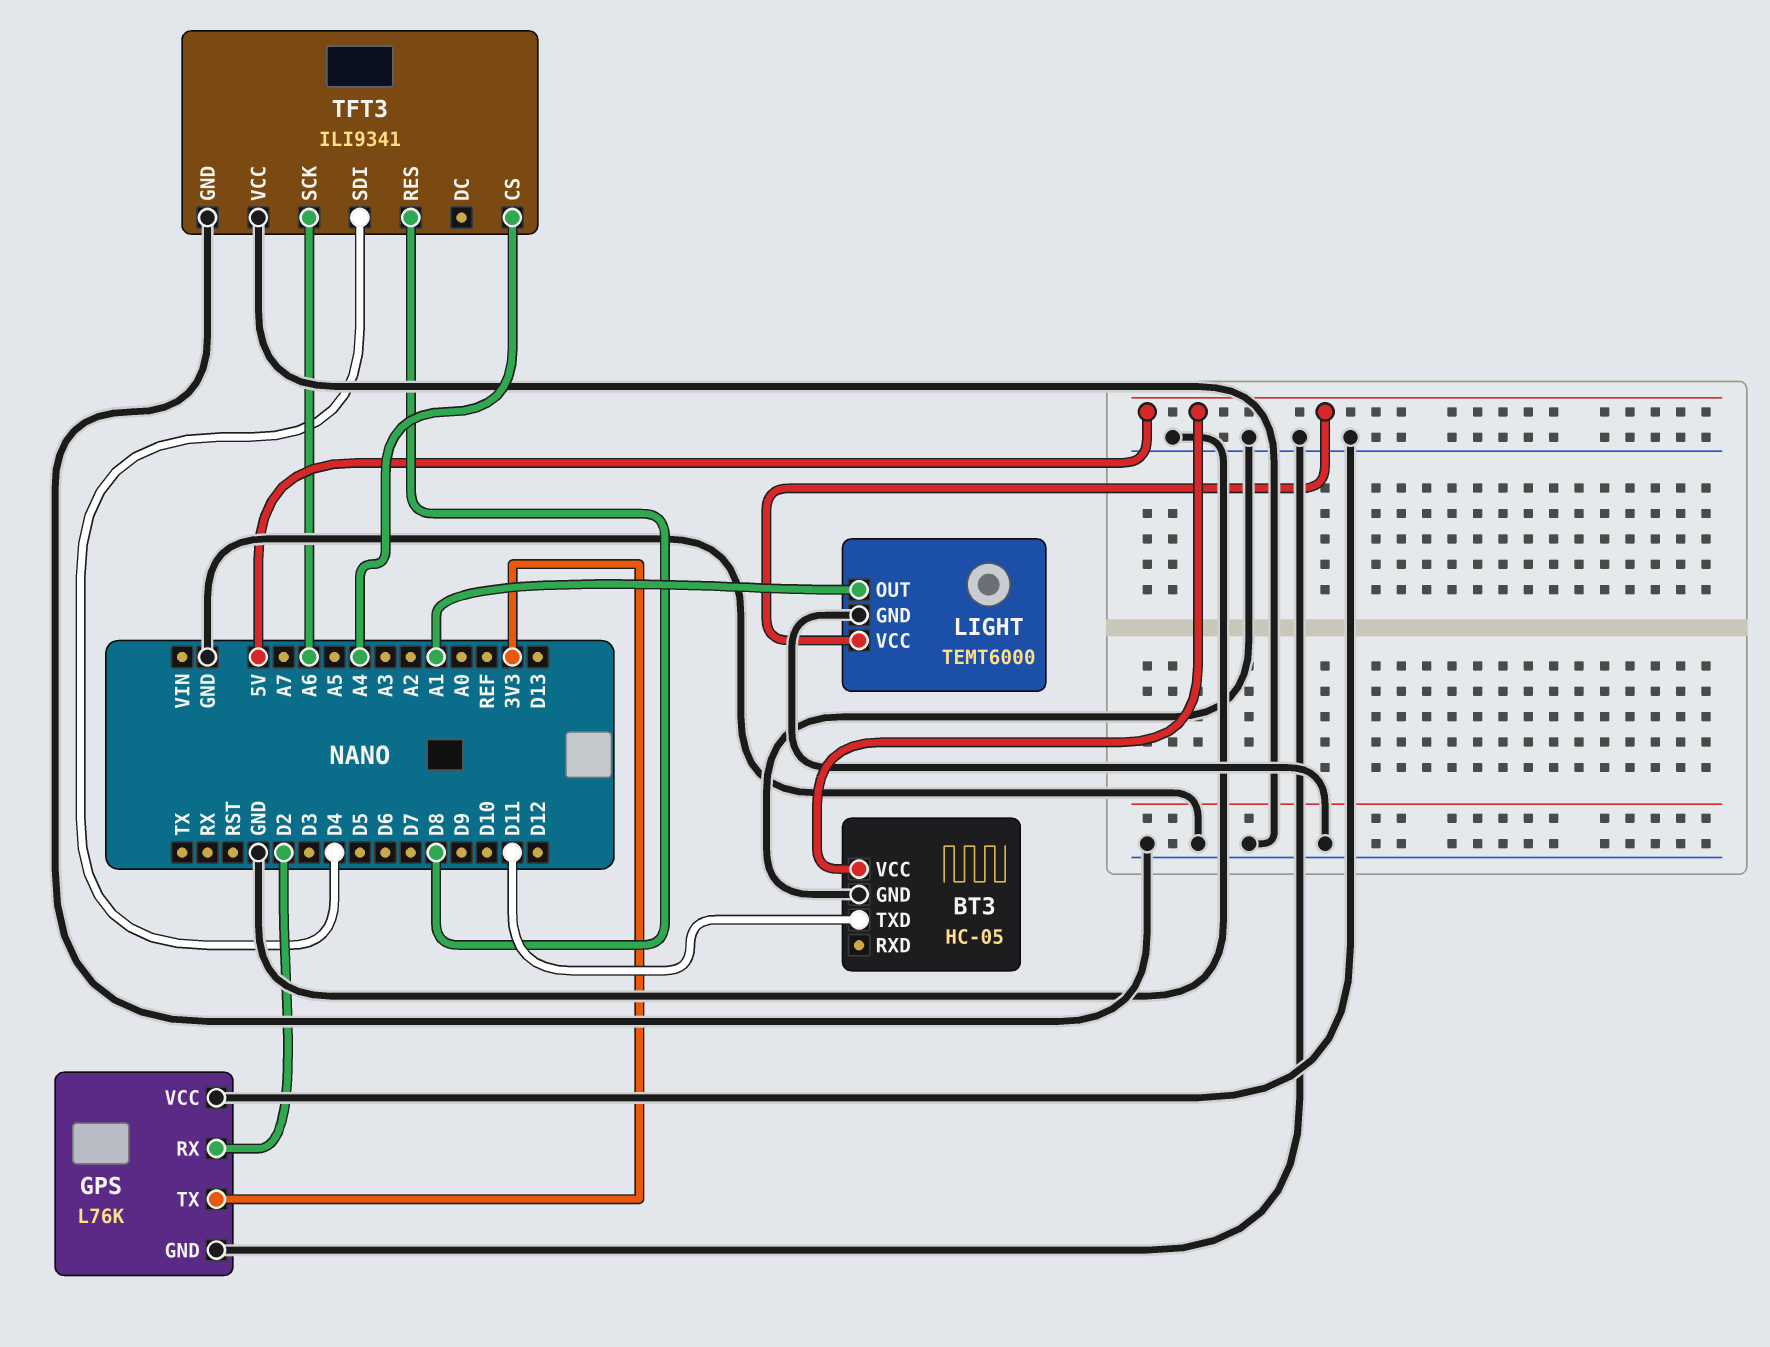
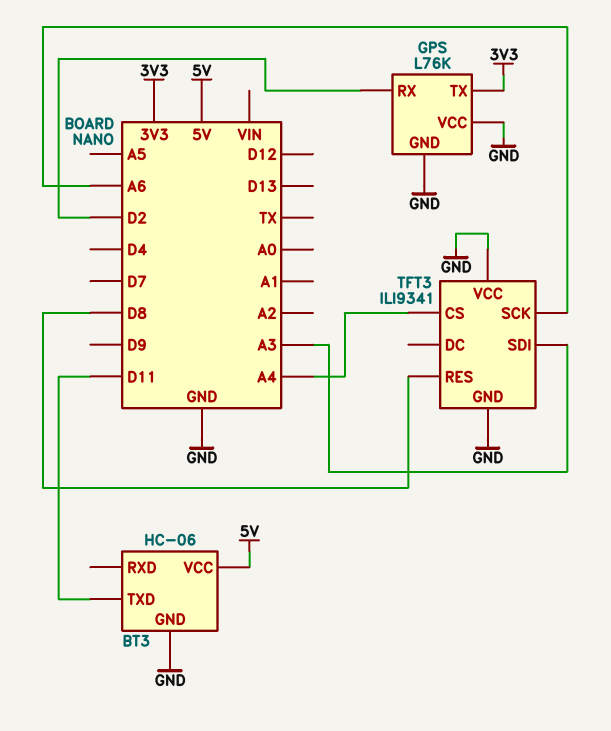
BT3: HC-05 -> HC-06
LIGHT: TEMT6000 -> none
LIGHT pin GND: GND -> none
LIGHT pin OUT: A1 -> none
LIGHT pin VCC: 5V -> none
TFT3 pin SDI: D4 -> A3

